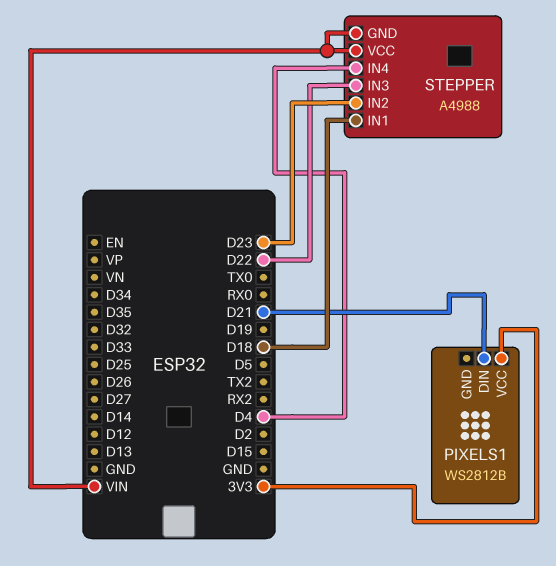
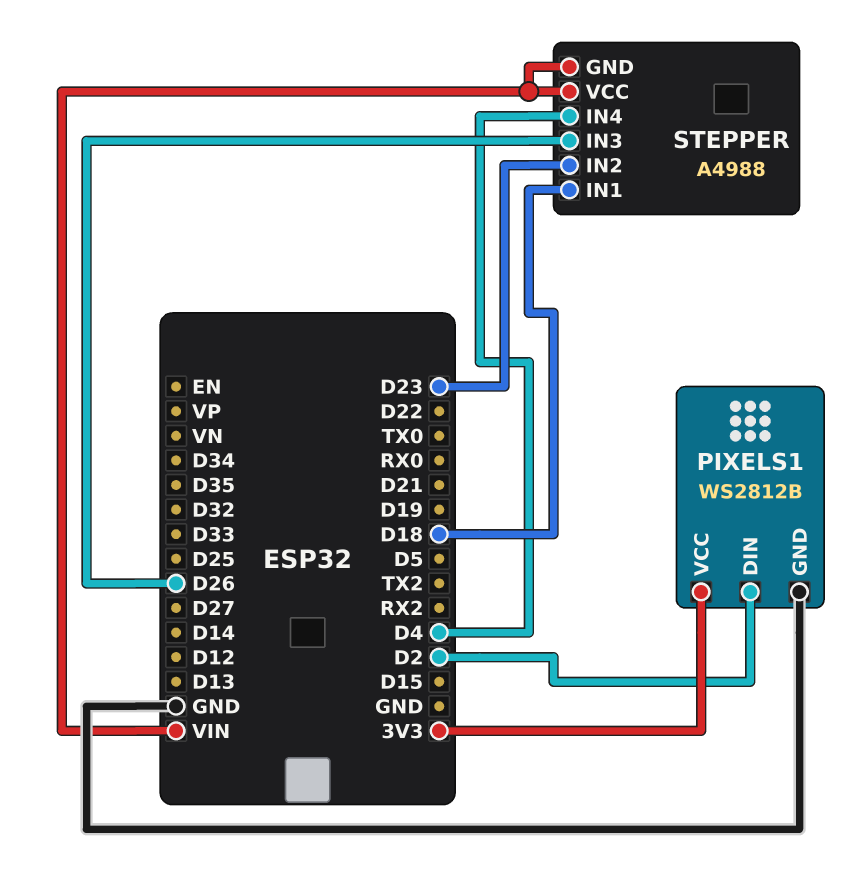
PIXELS1 pin DIN: D21 -> D2
PIXELS1 pin GND: none -> GND
STEPPER pin IN3: D22 -> D26

